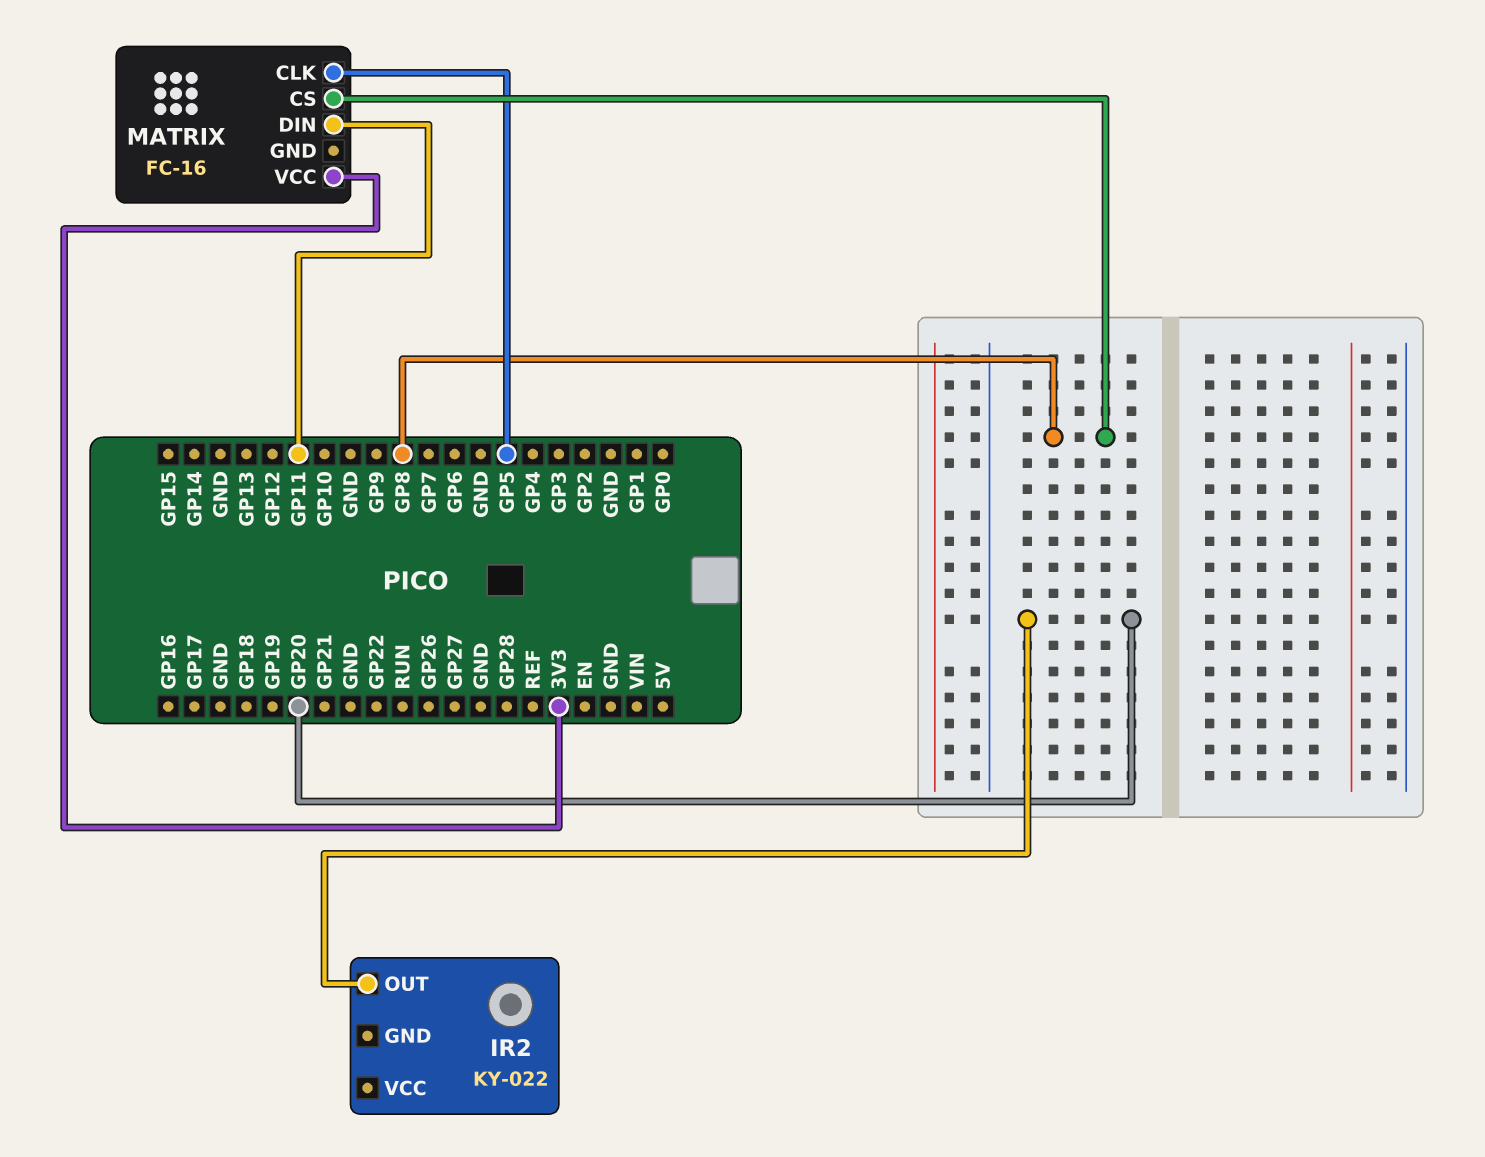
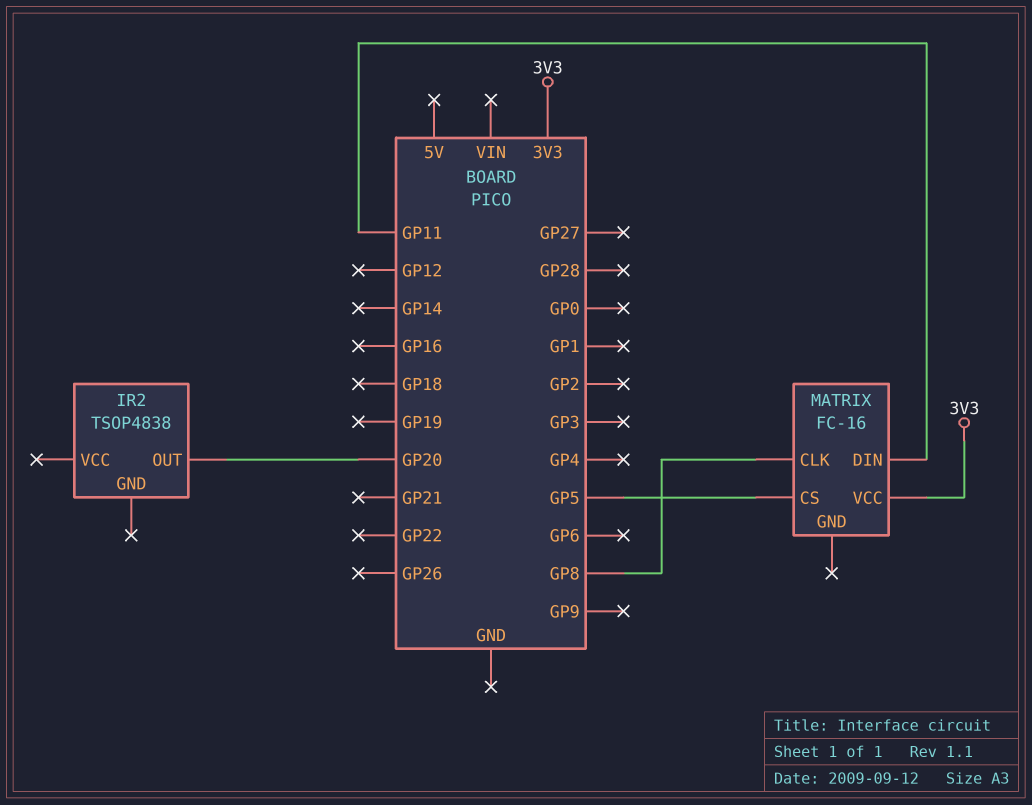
IR2: KY-022 -> TSOP4838
MATRIX pin CLK: GP5 -> GP8
MATRIX pin CS: GP8 -> GP5

